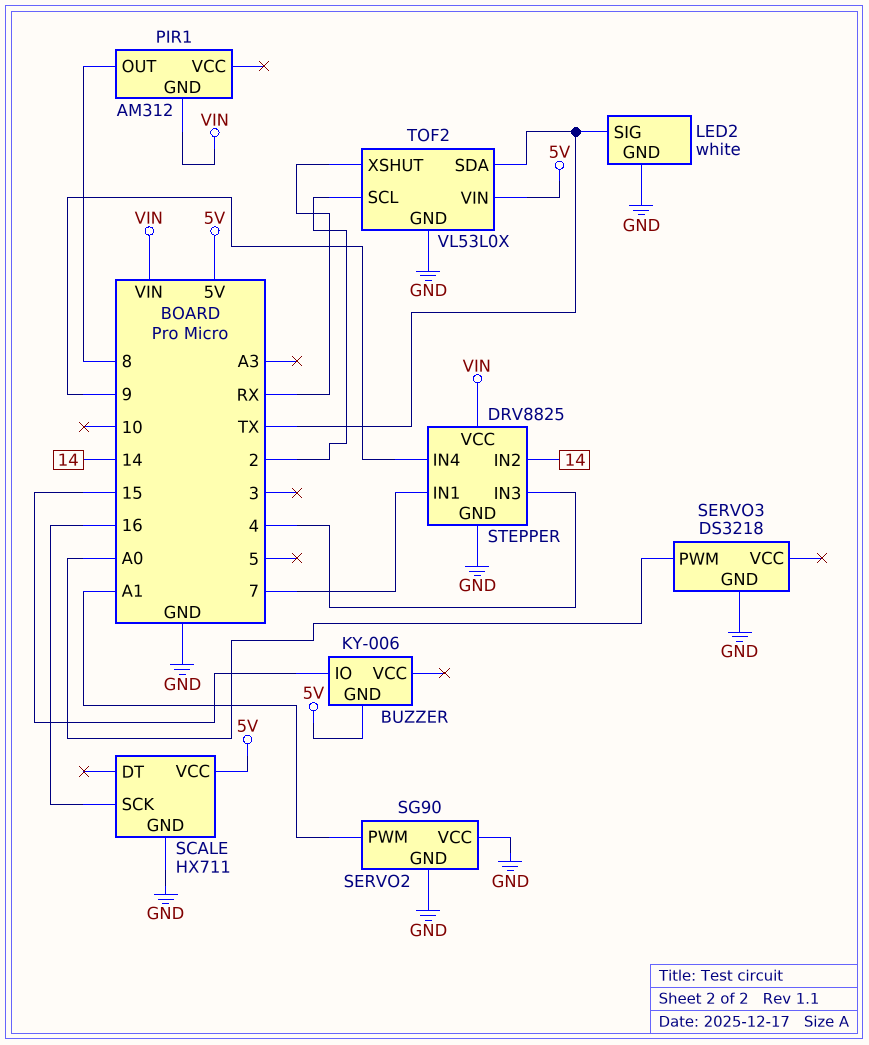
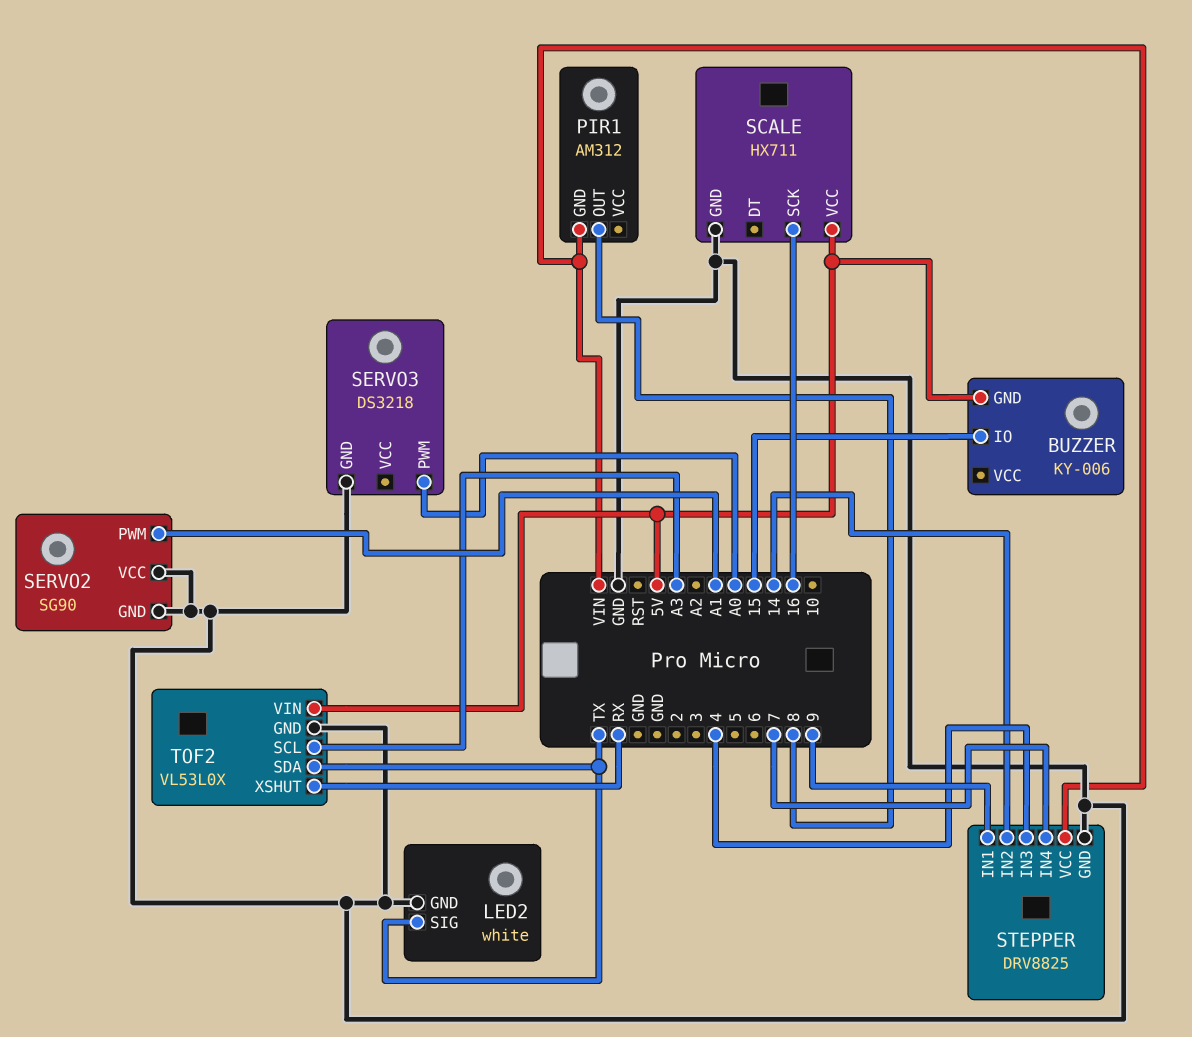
STEPPER pin IN1: 7 -> 9
STEPPER pin IN4: 9 -> 7
TOF2 pin SCL: 2 -> A3

